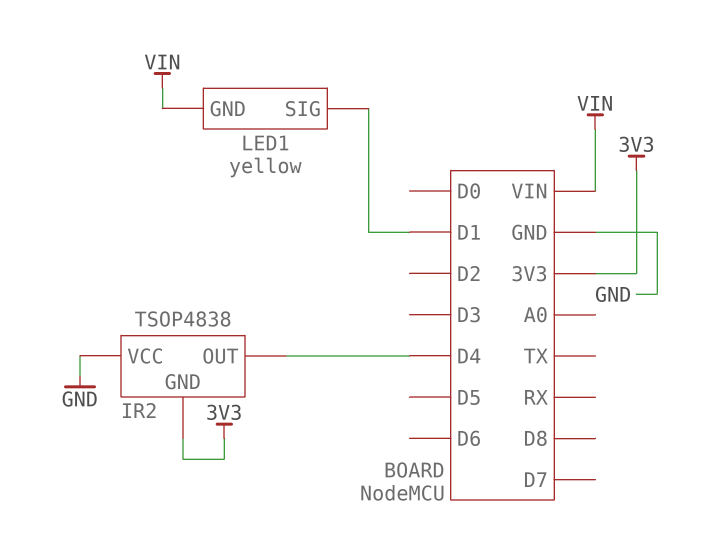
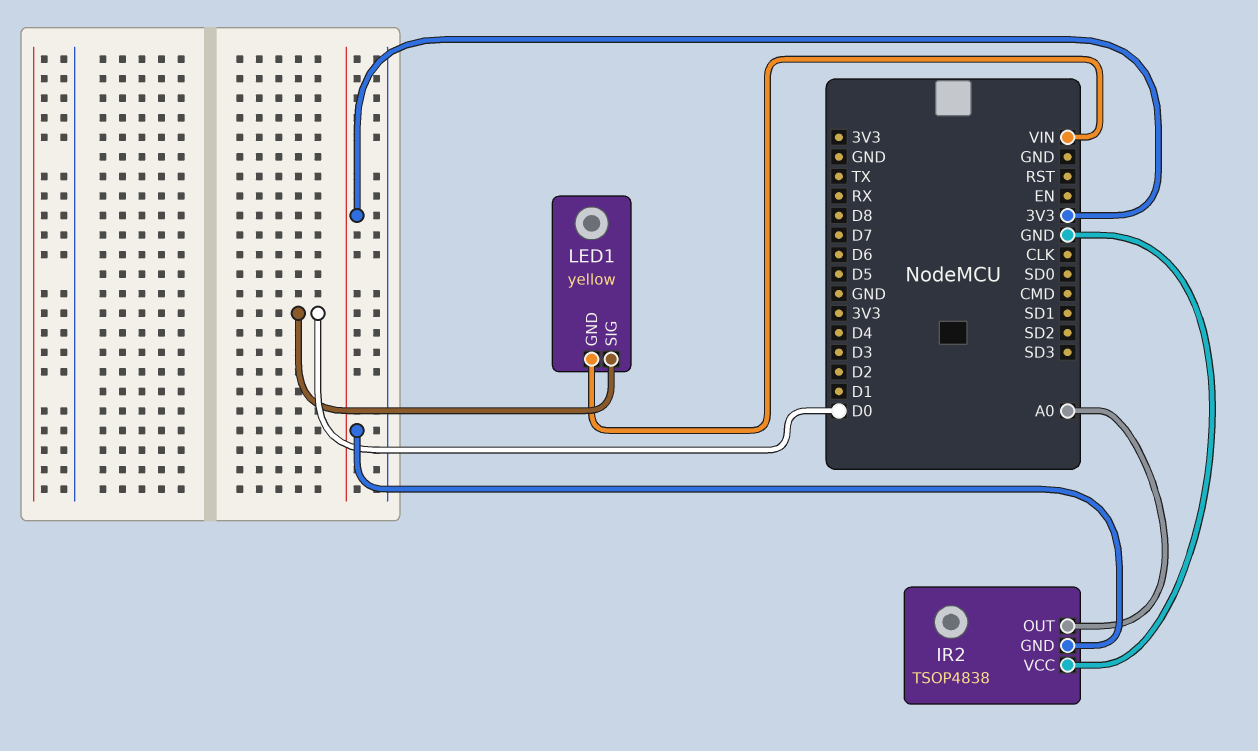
IR2 pin OUT: D4 -> A0
LED1 pin SIG: D1 -> D0

